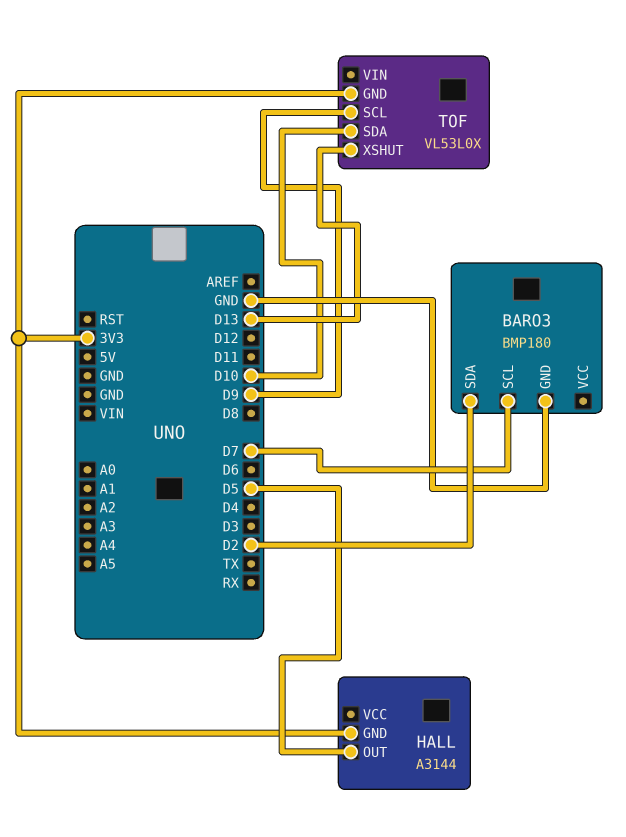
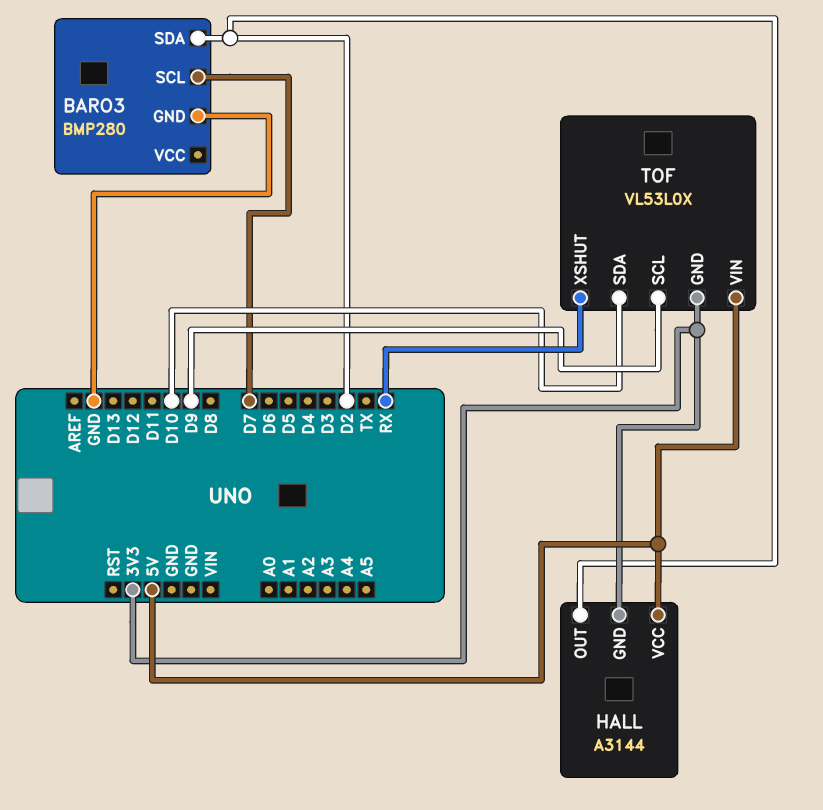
BARO3: BMP180 -> BMP280
HALL pin OUT: D5 -> D2
HALL pin VCC: none -> 5V
TOF pin VIN: none -> 5V
TOF pin XSHUT: D13 -> RX

